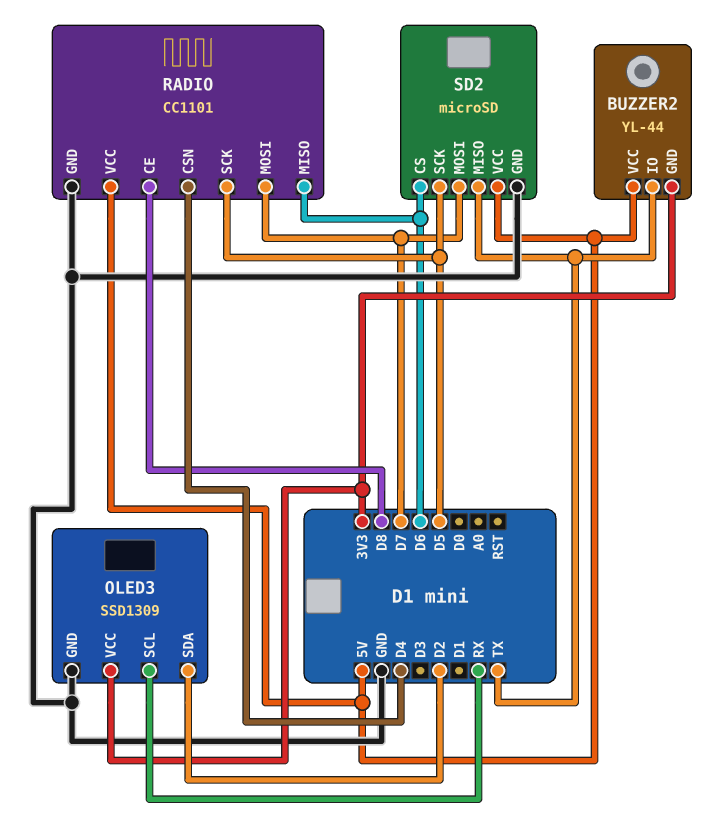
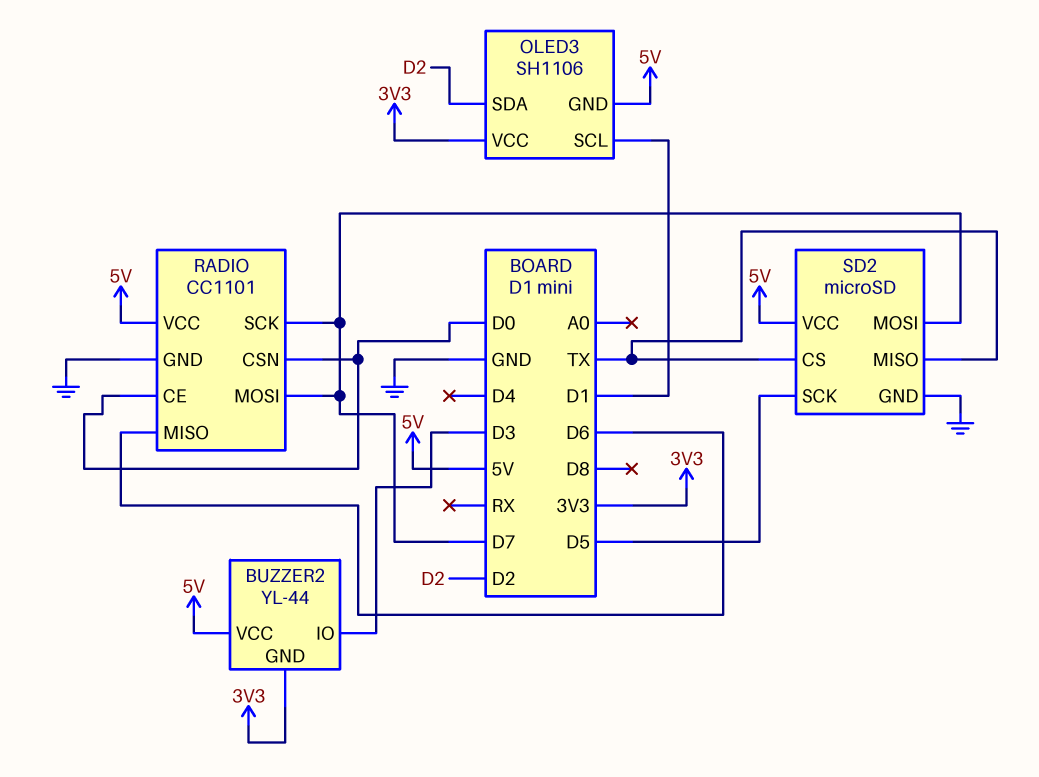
BUZZER2 pin IO: TX -> D3
OLED3: SSD1309 -> SH1106
OLED3 pin GND: GND -> 5V
OLED3 pin SCL: RX -> D1
RADIO pin CE: D8 -> D0
RADIO pin CSN: D4 -> D0
RADIO pin SCK: D5 -> D7
SD2 pin CS: D6 -> TX

